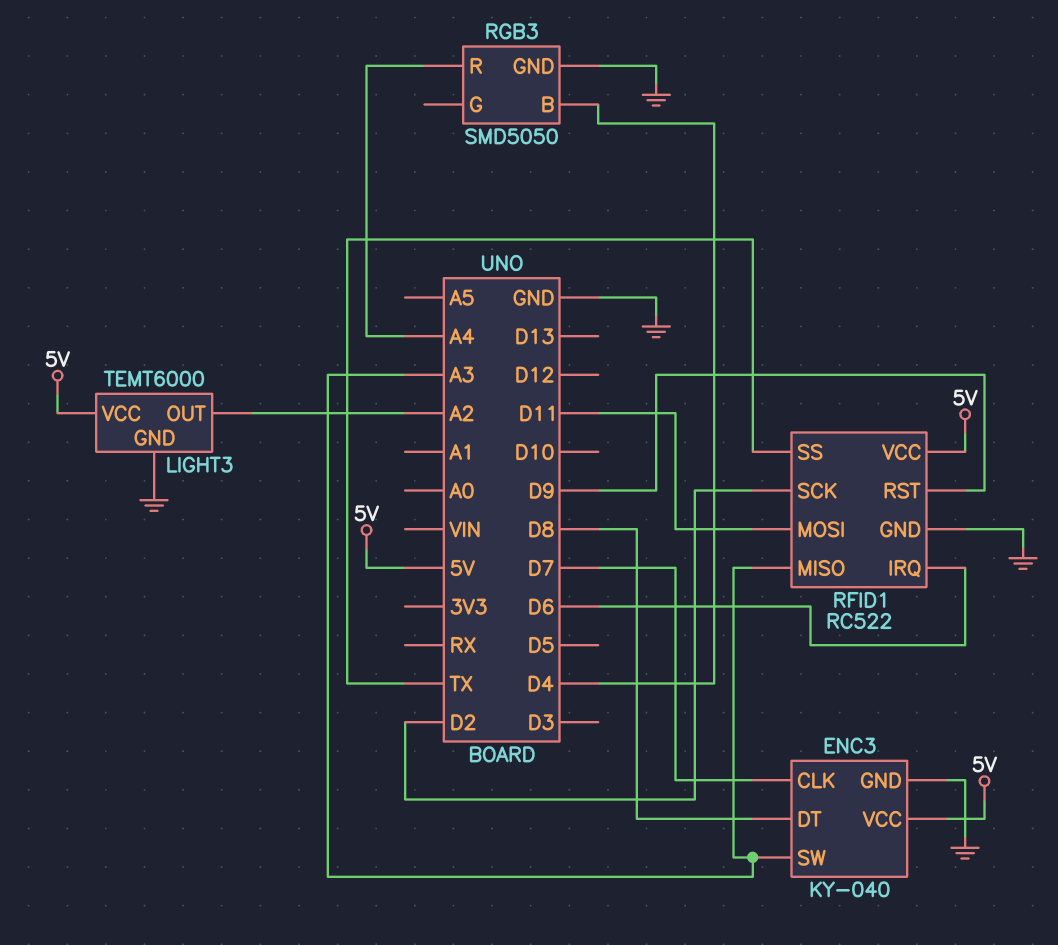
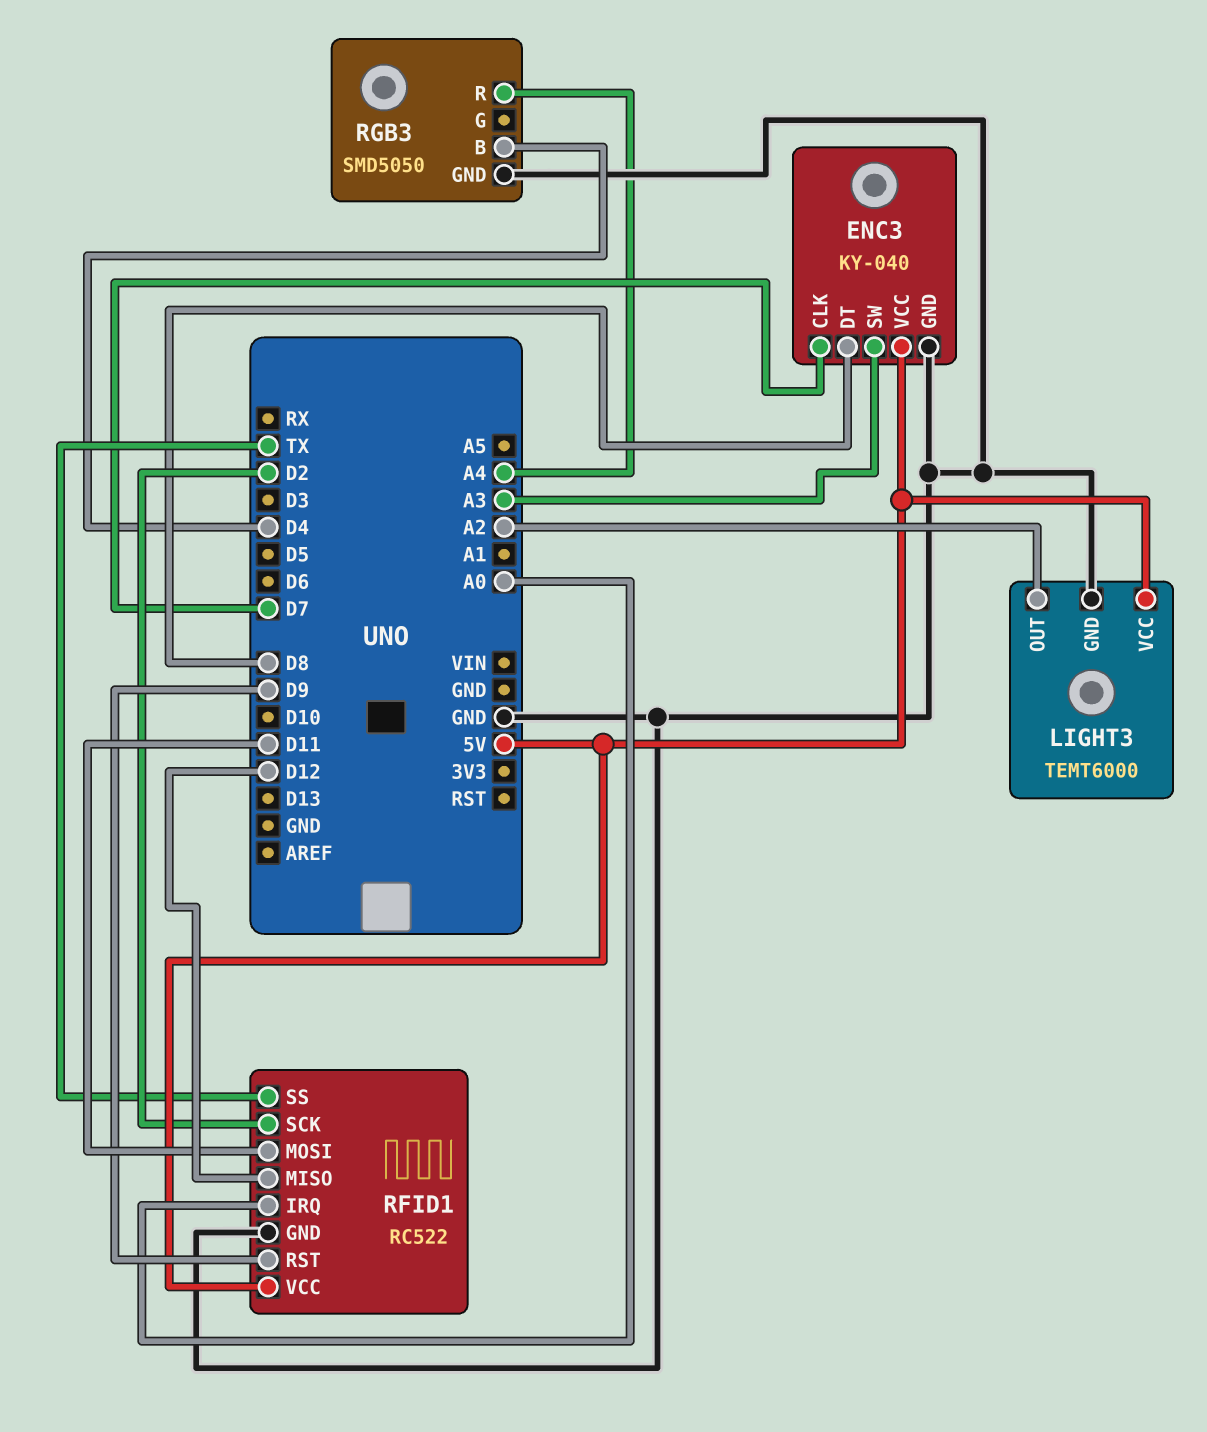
RFID1 pin IRQ: D6 -> A0
RFID1 pin MISO: A3 -> D12

